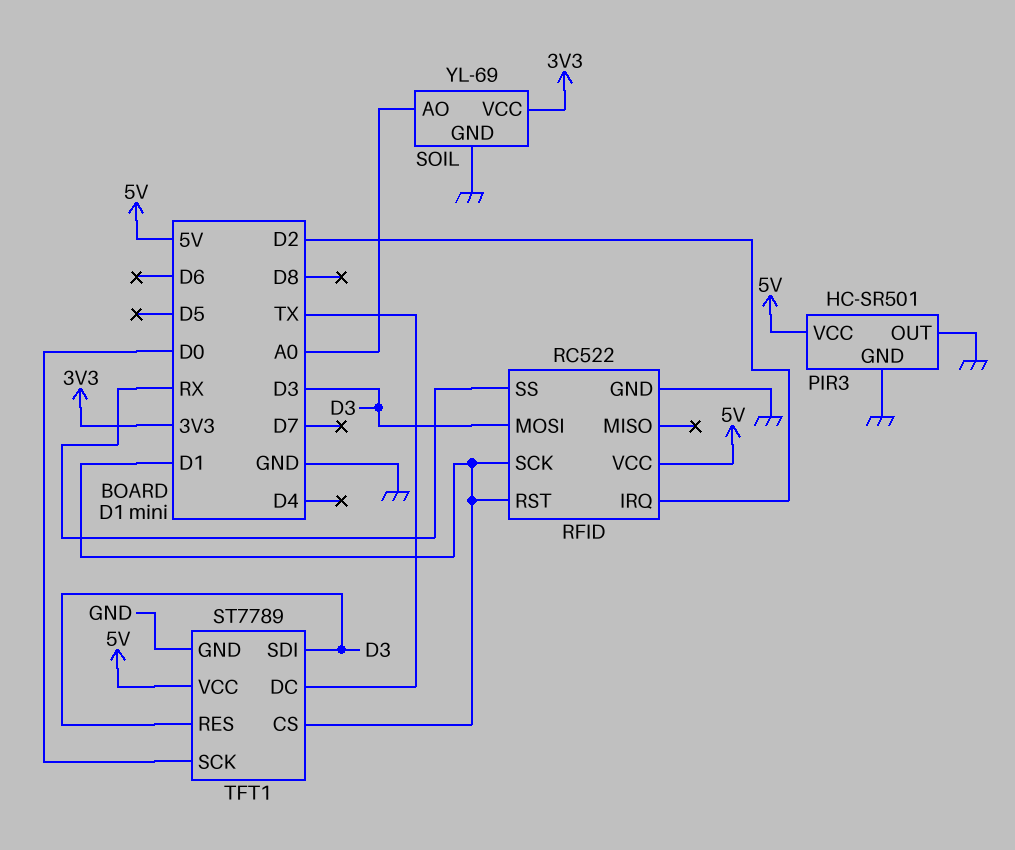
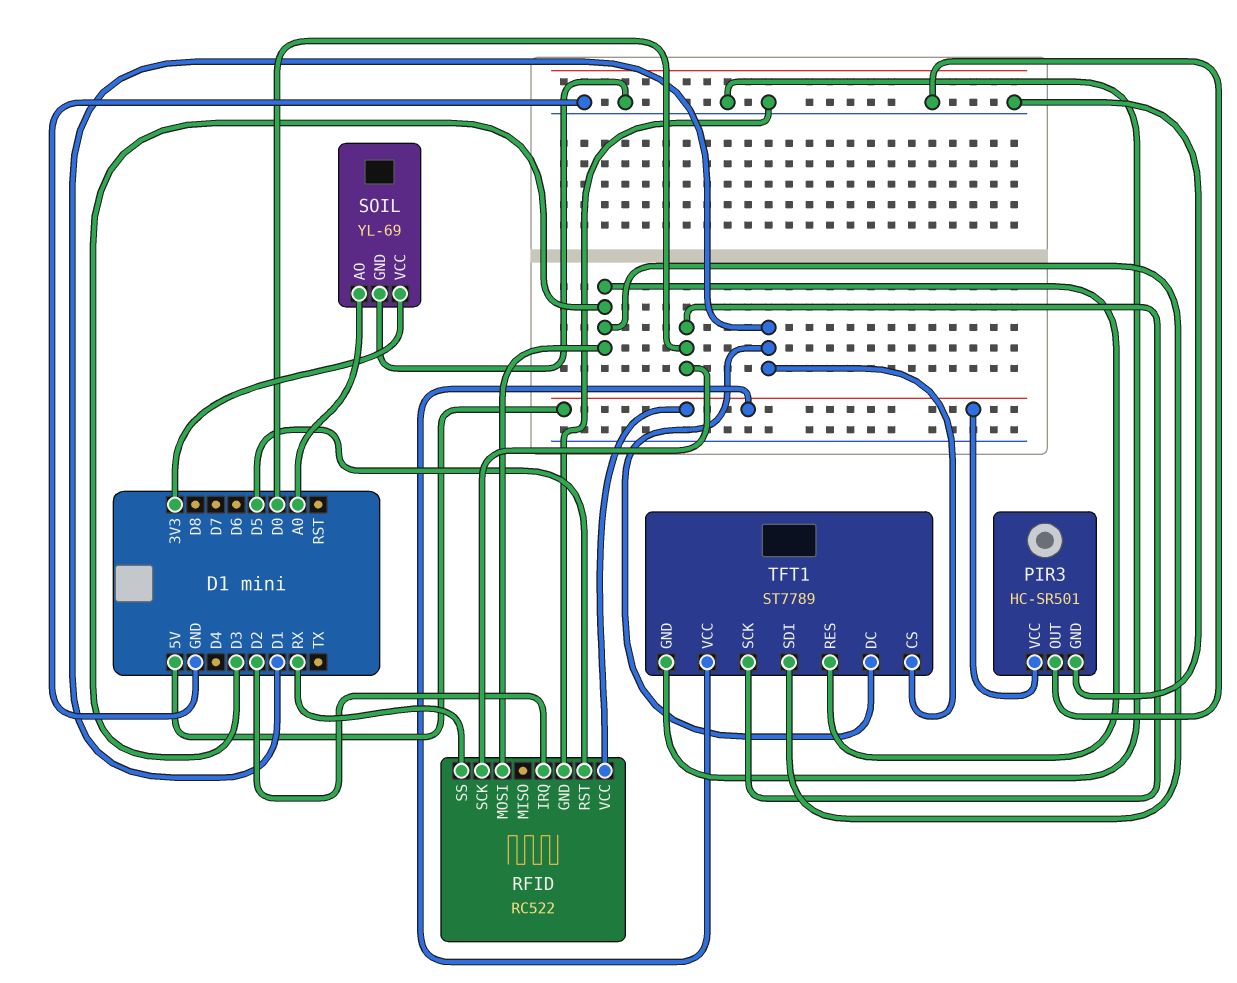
RFID pin RST: D1 -> D5
RFID pin SCK: D1 -> D0
TFT1 pin DC: TX -> D1

